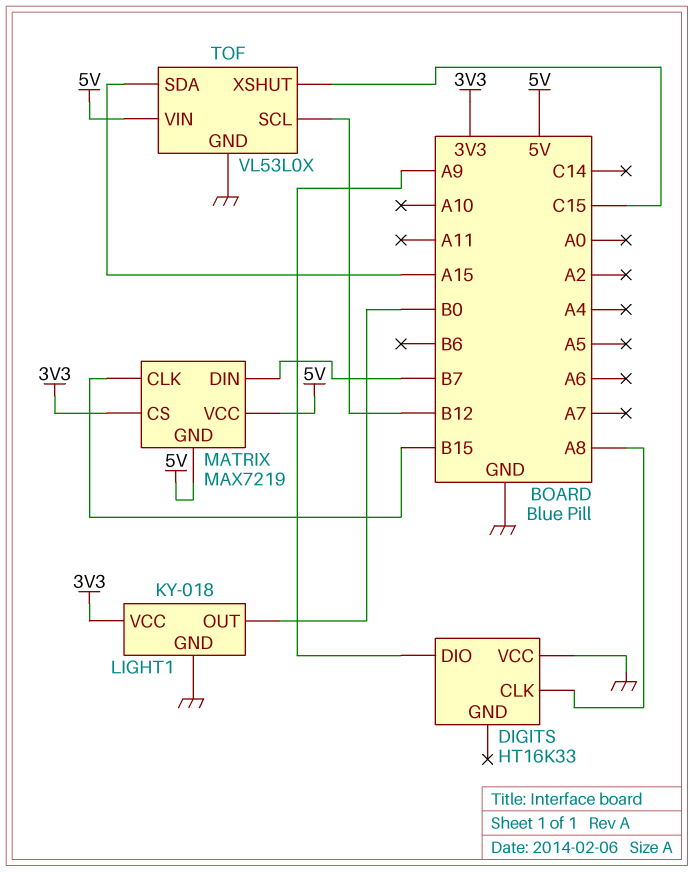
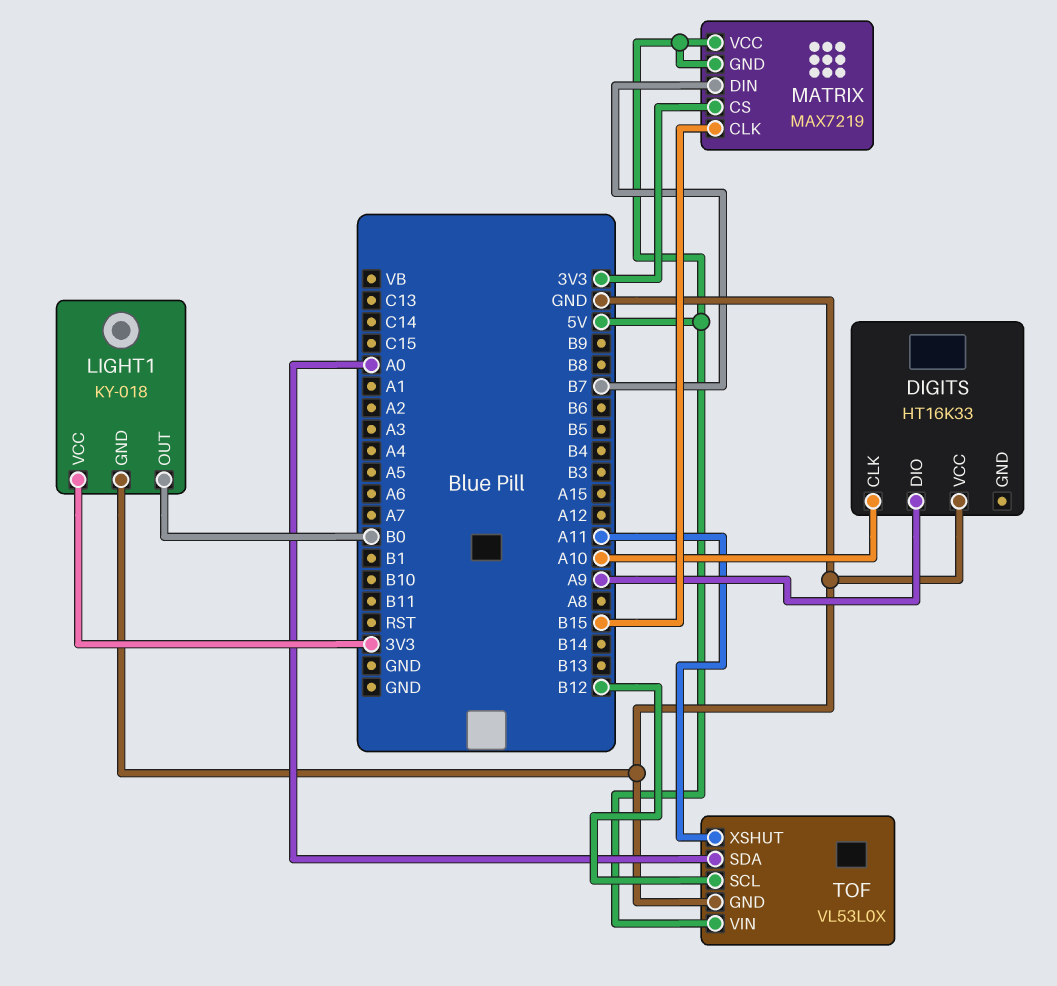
DIGITS pin CLK: A8 -> A10
TOF pin SDA: A15 -> A0
TOF pin XSHUT: C15 -> A11

